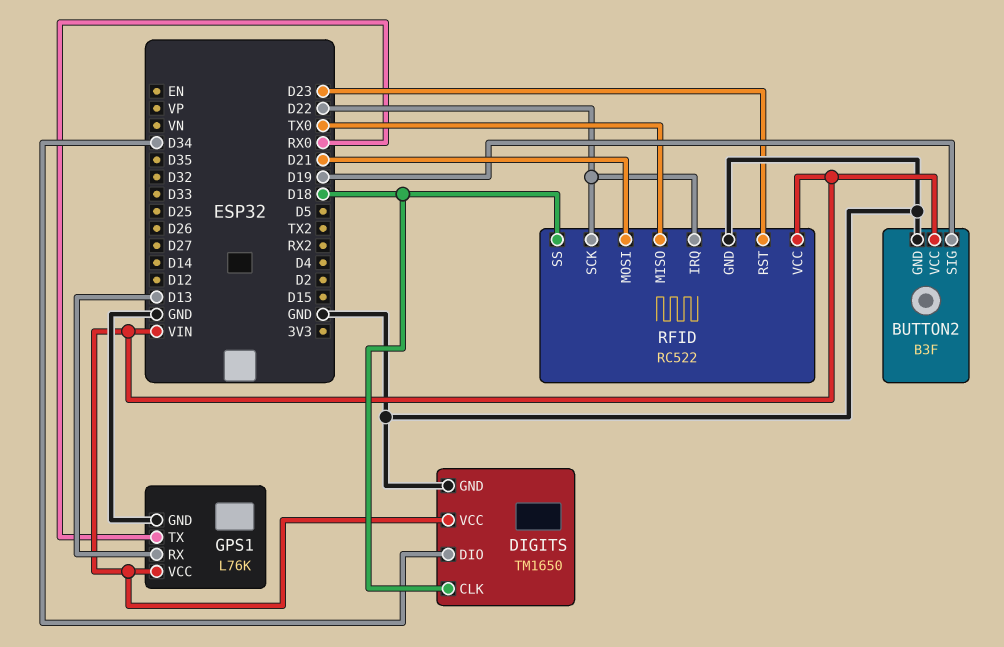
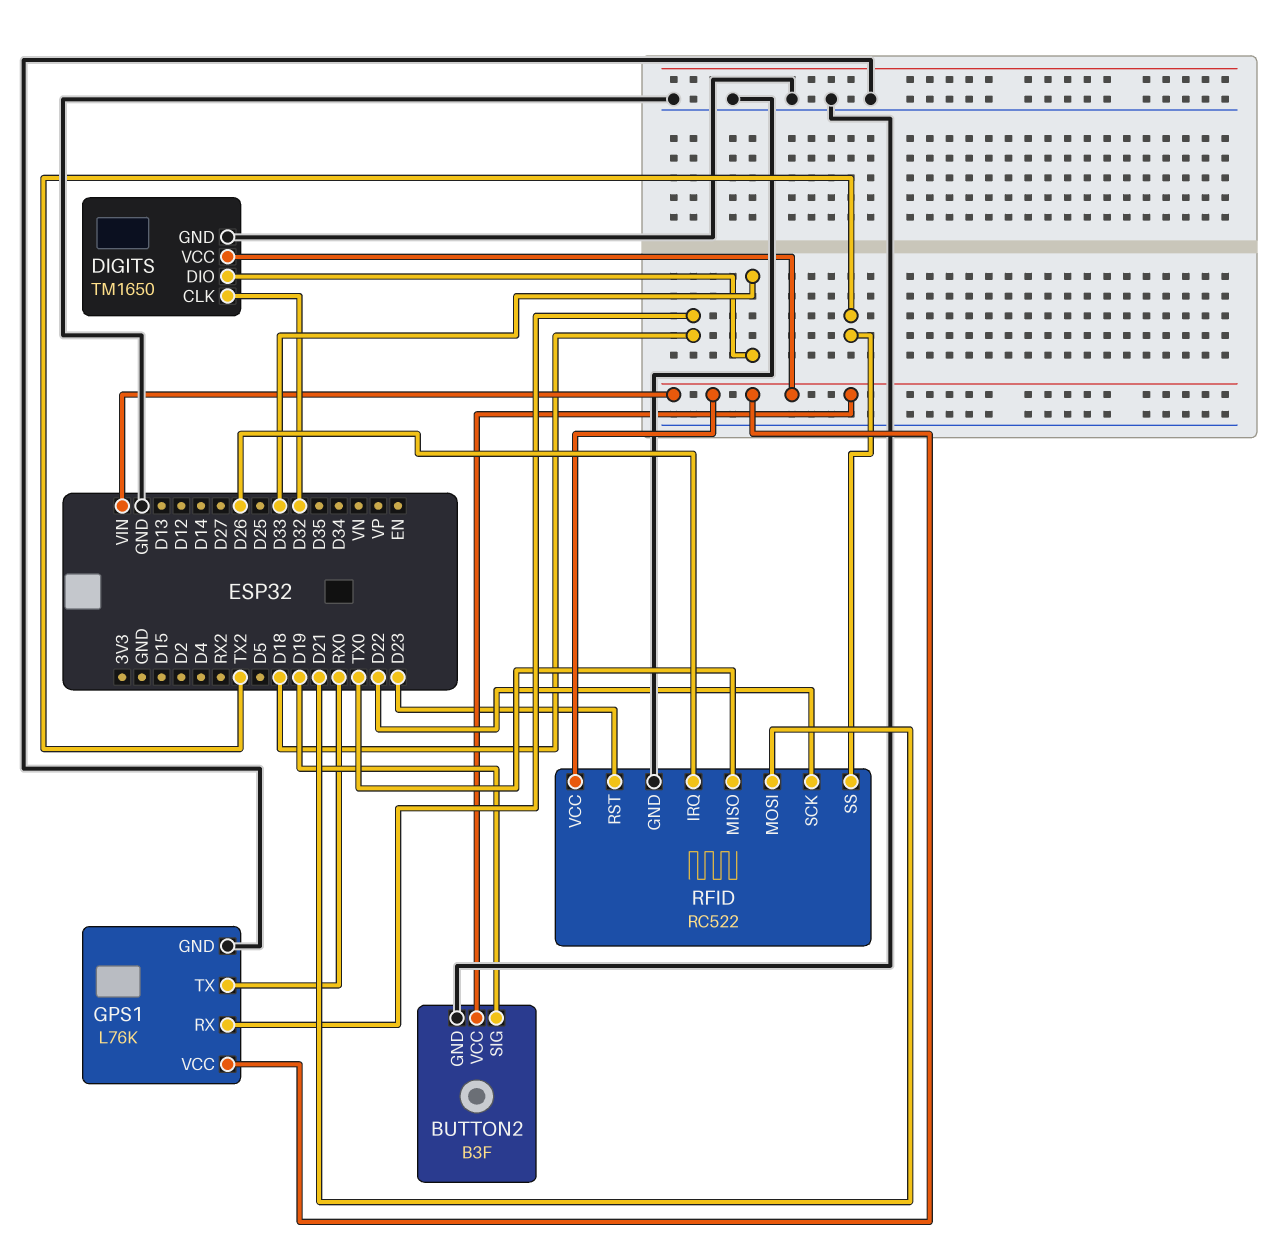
DIGITS pin CLK: D18 -> D32
DIGITS pin DIO: D34 -> D33
GPS1 pin RX: D13 -> D18
RFID pin IRQ: D22 -> D26
RFID pin SS: D18 -> TX2

